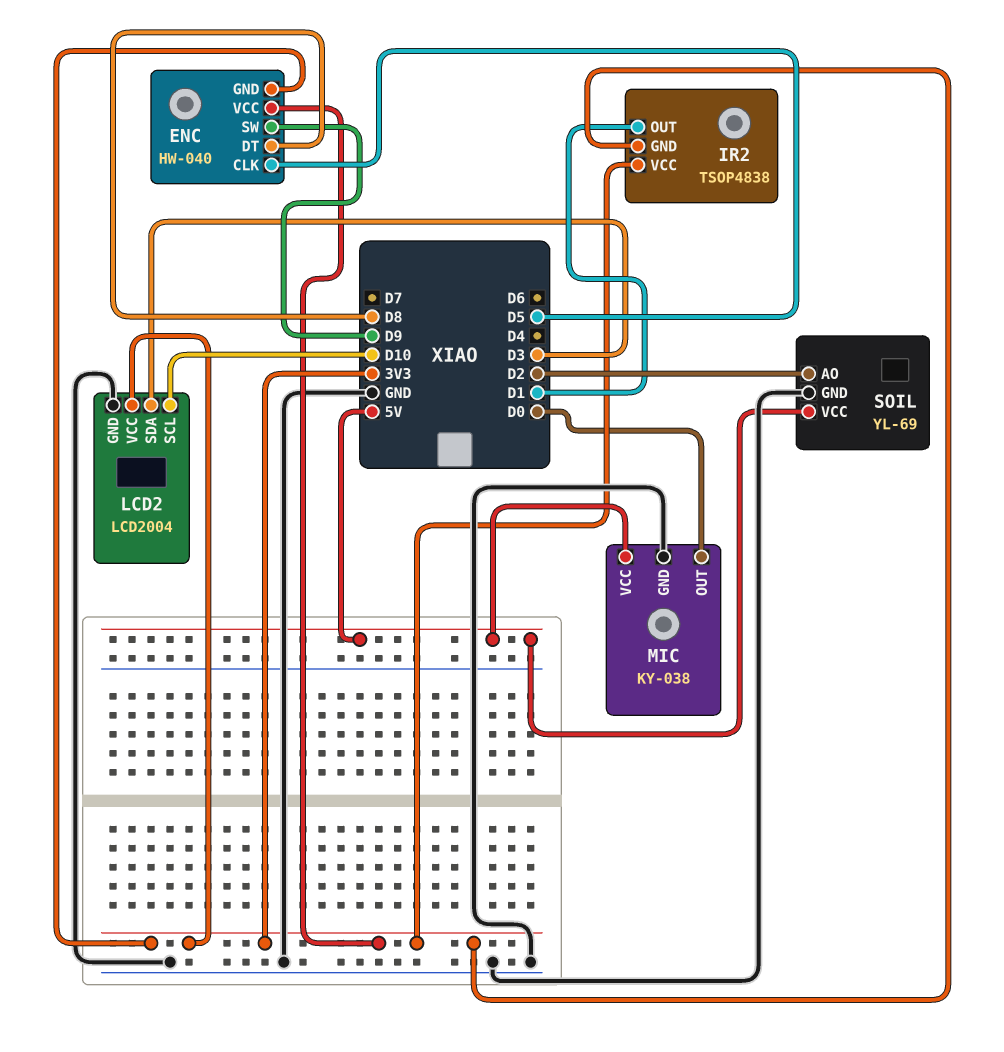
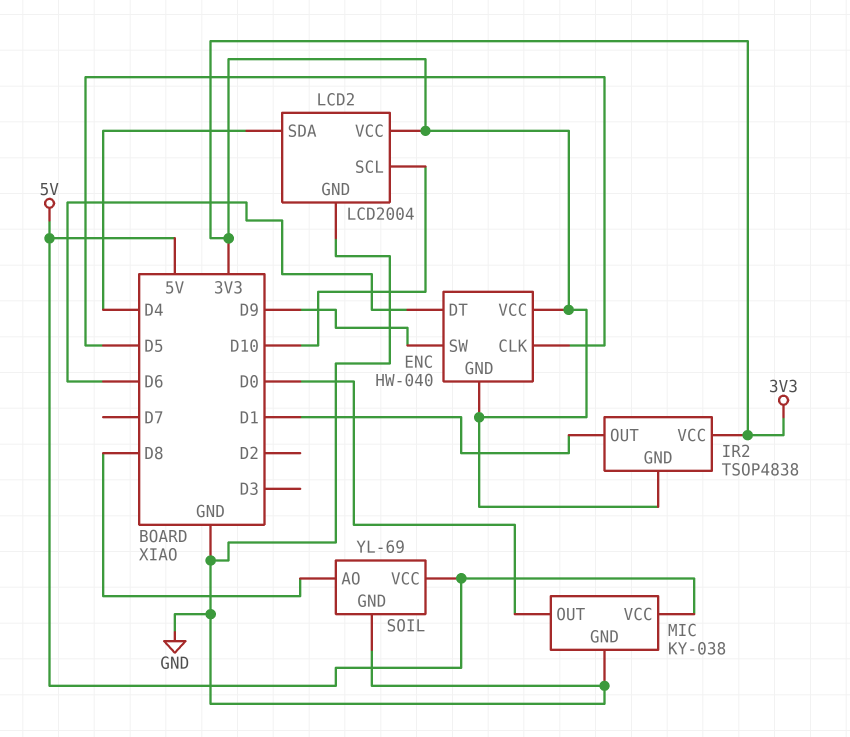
ENC pin DT: D8 -> D6
LCD2 pin SDA: D3 -> D4
SOIL pin AO: D2 -> D8

